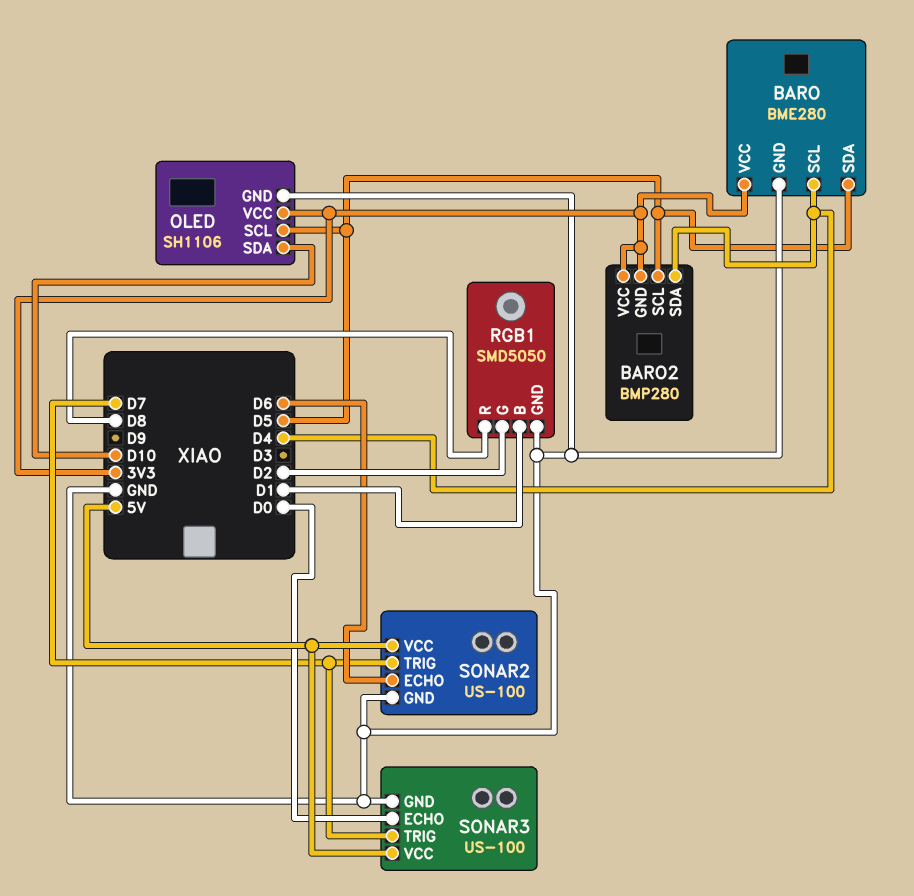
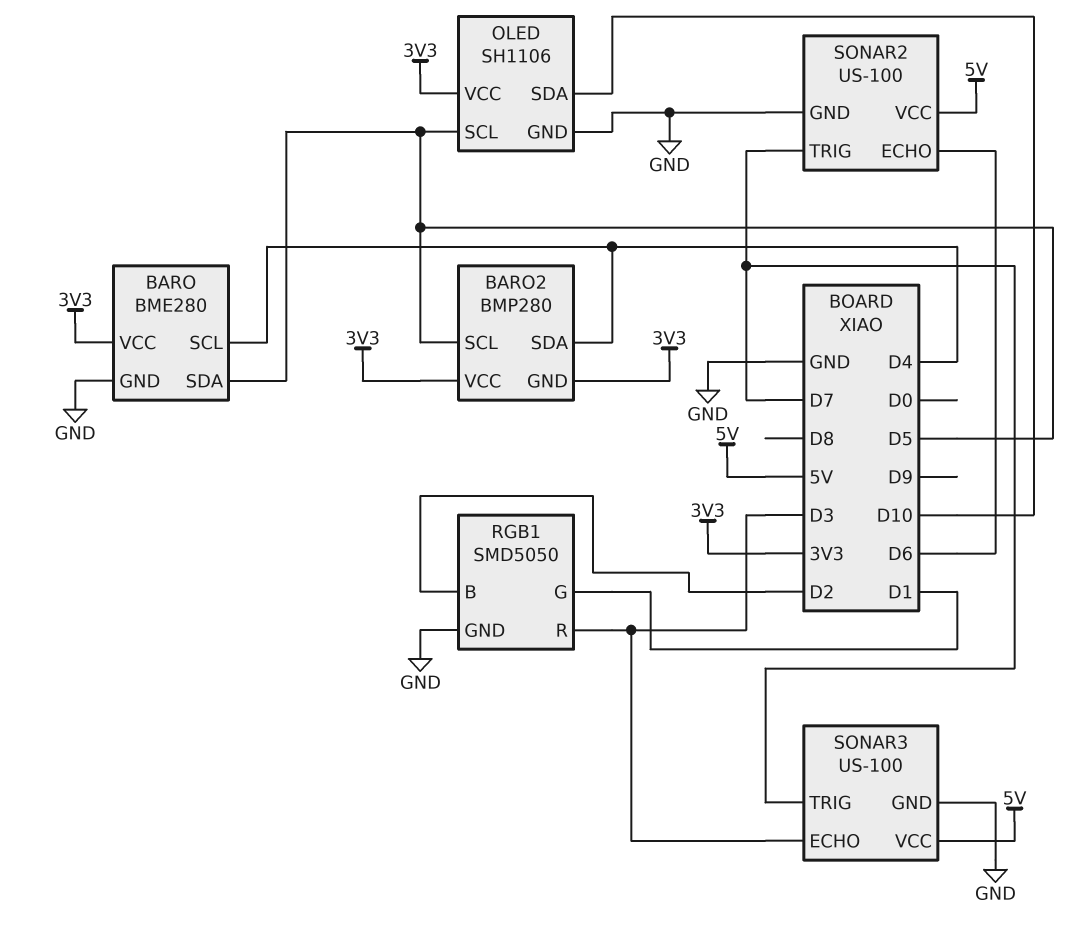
RGB1 pin B: D1 -> D2
RGB1 pin G: D2 -> D1
RGB1 pin R: D8 -> D3
SONAR3 pin ECHO: D0 -> D3

